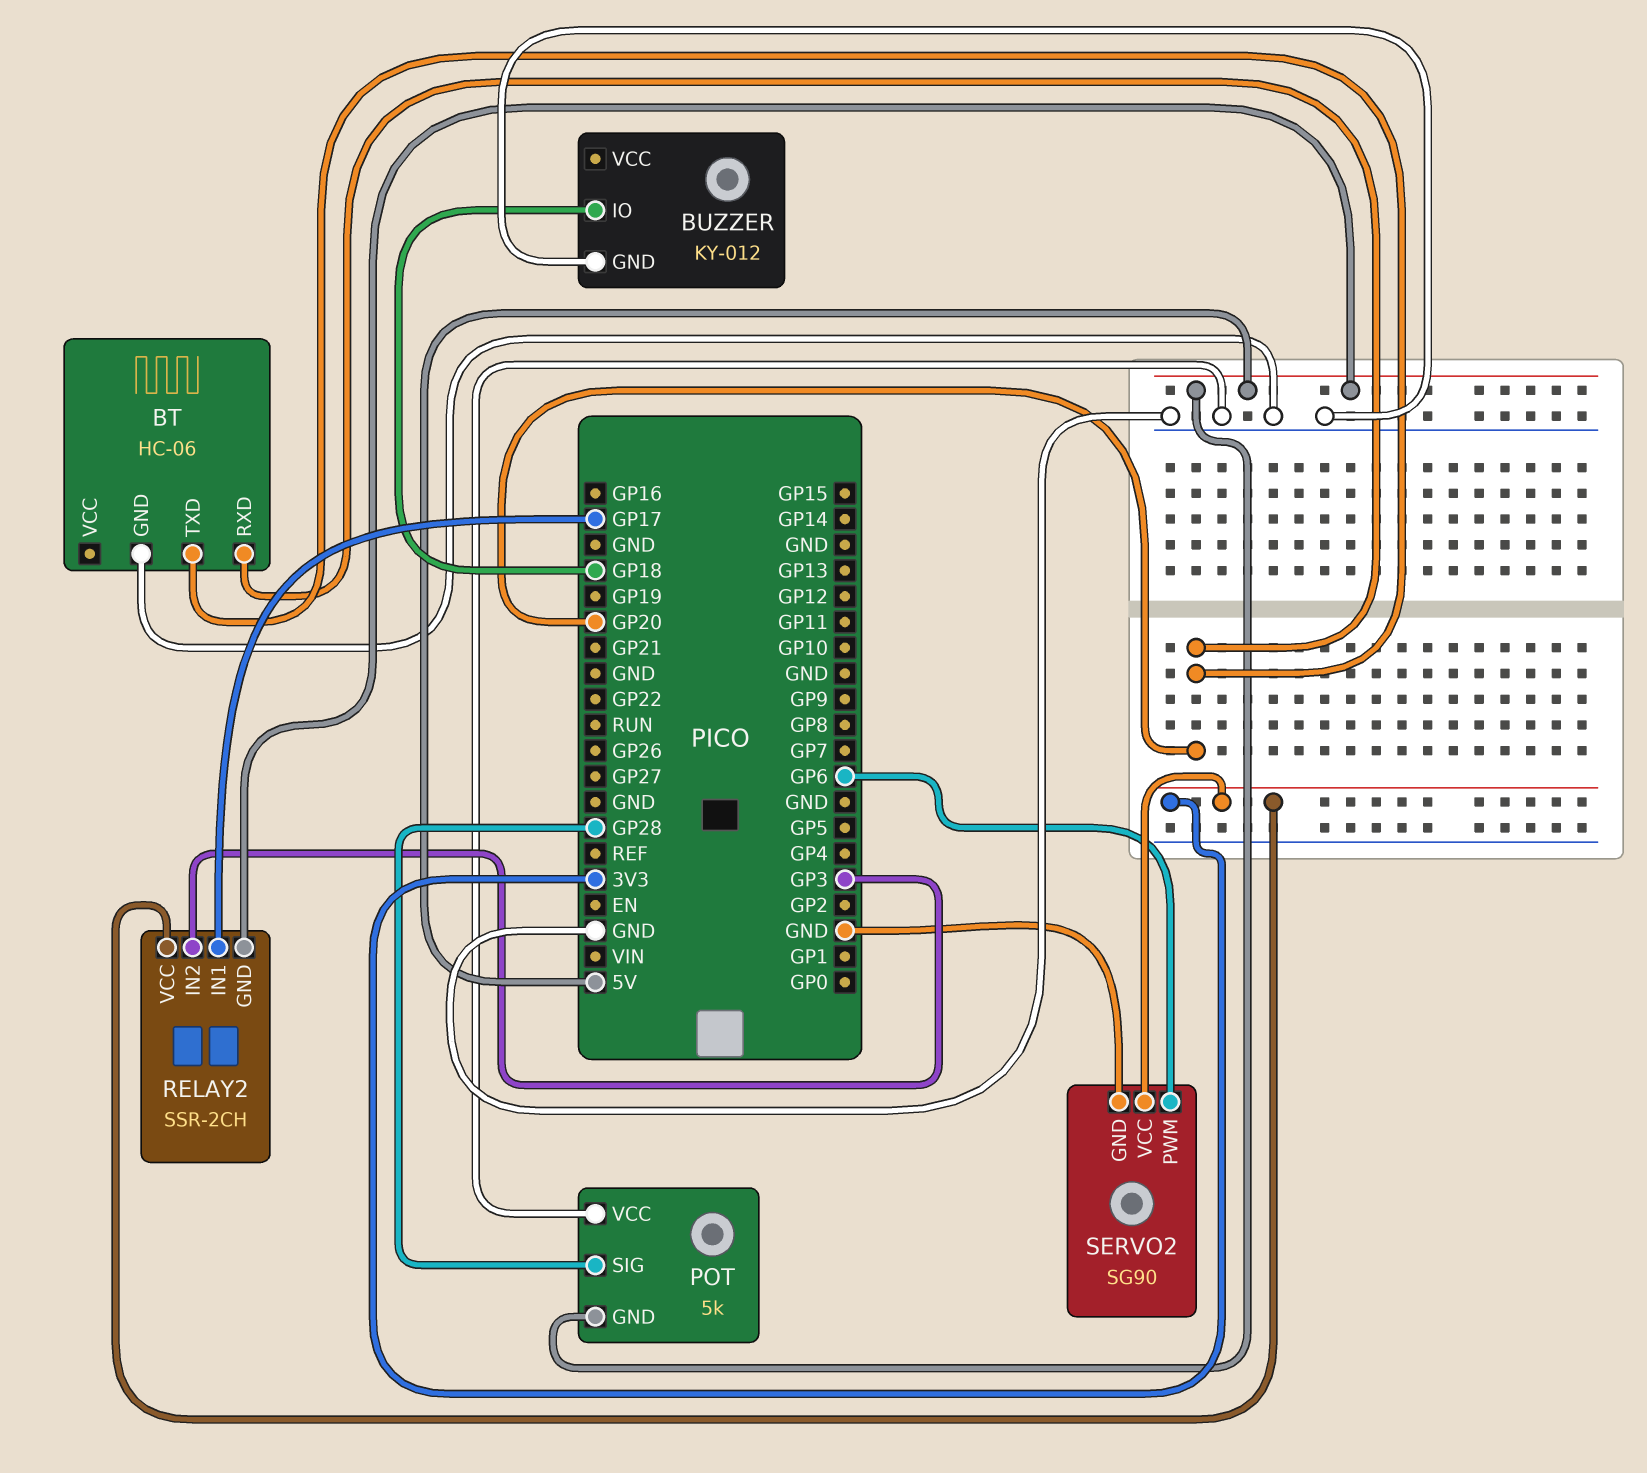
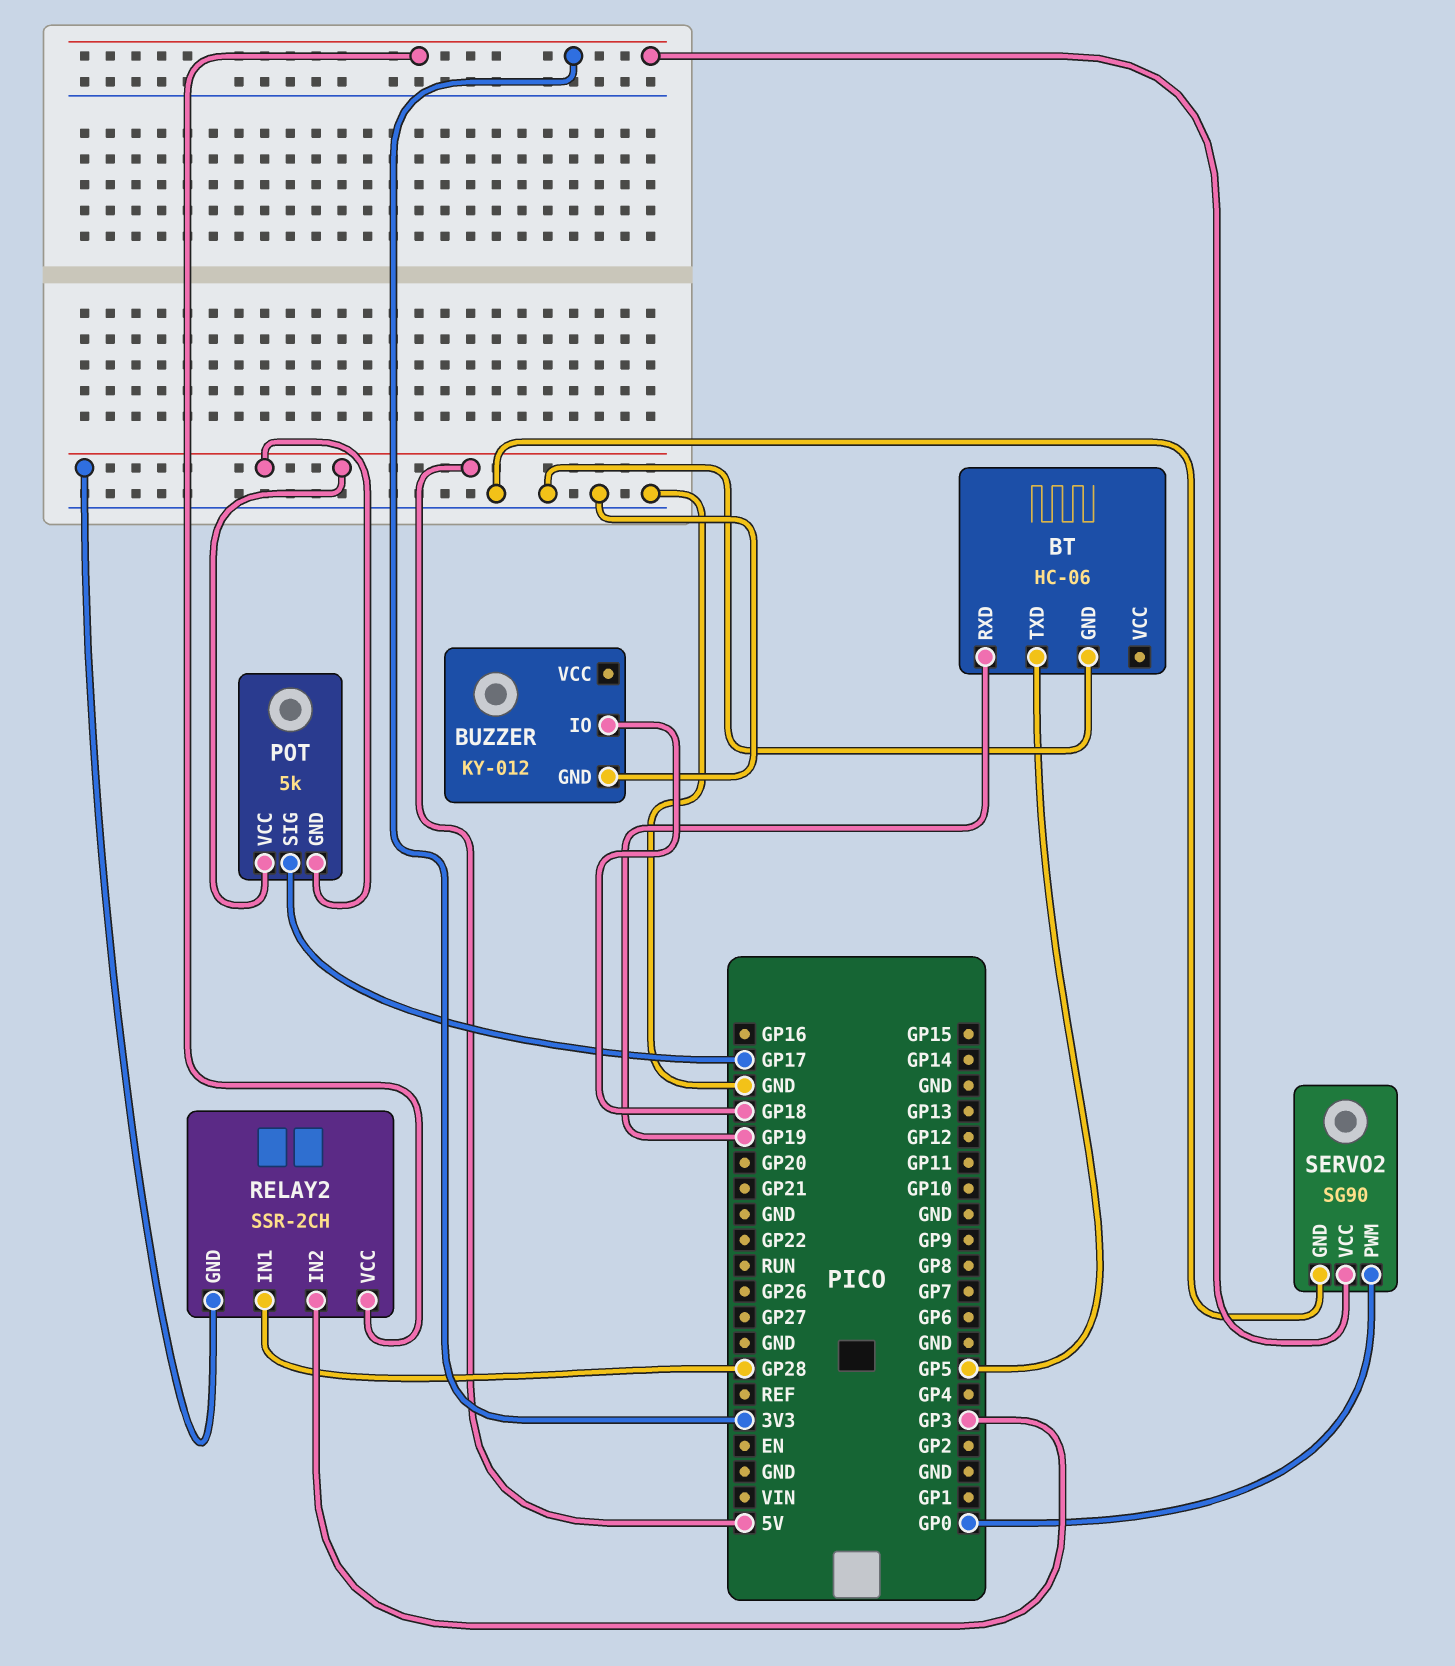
BT pin RXD: GP20 -> GP19
BT pin TXD: GP20 -> GP5
POT pin SIG: GP28 -> GP17
POT pin VCC: GND -> 5V
RELAY2 pin IN1: GP17 -> GP28
SERVO2 pin PWM: GP6 -> GP0

